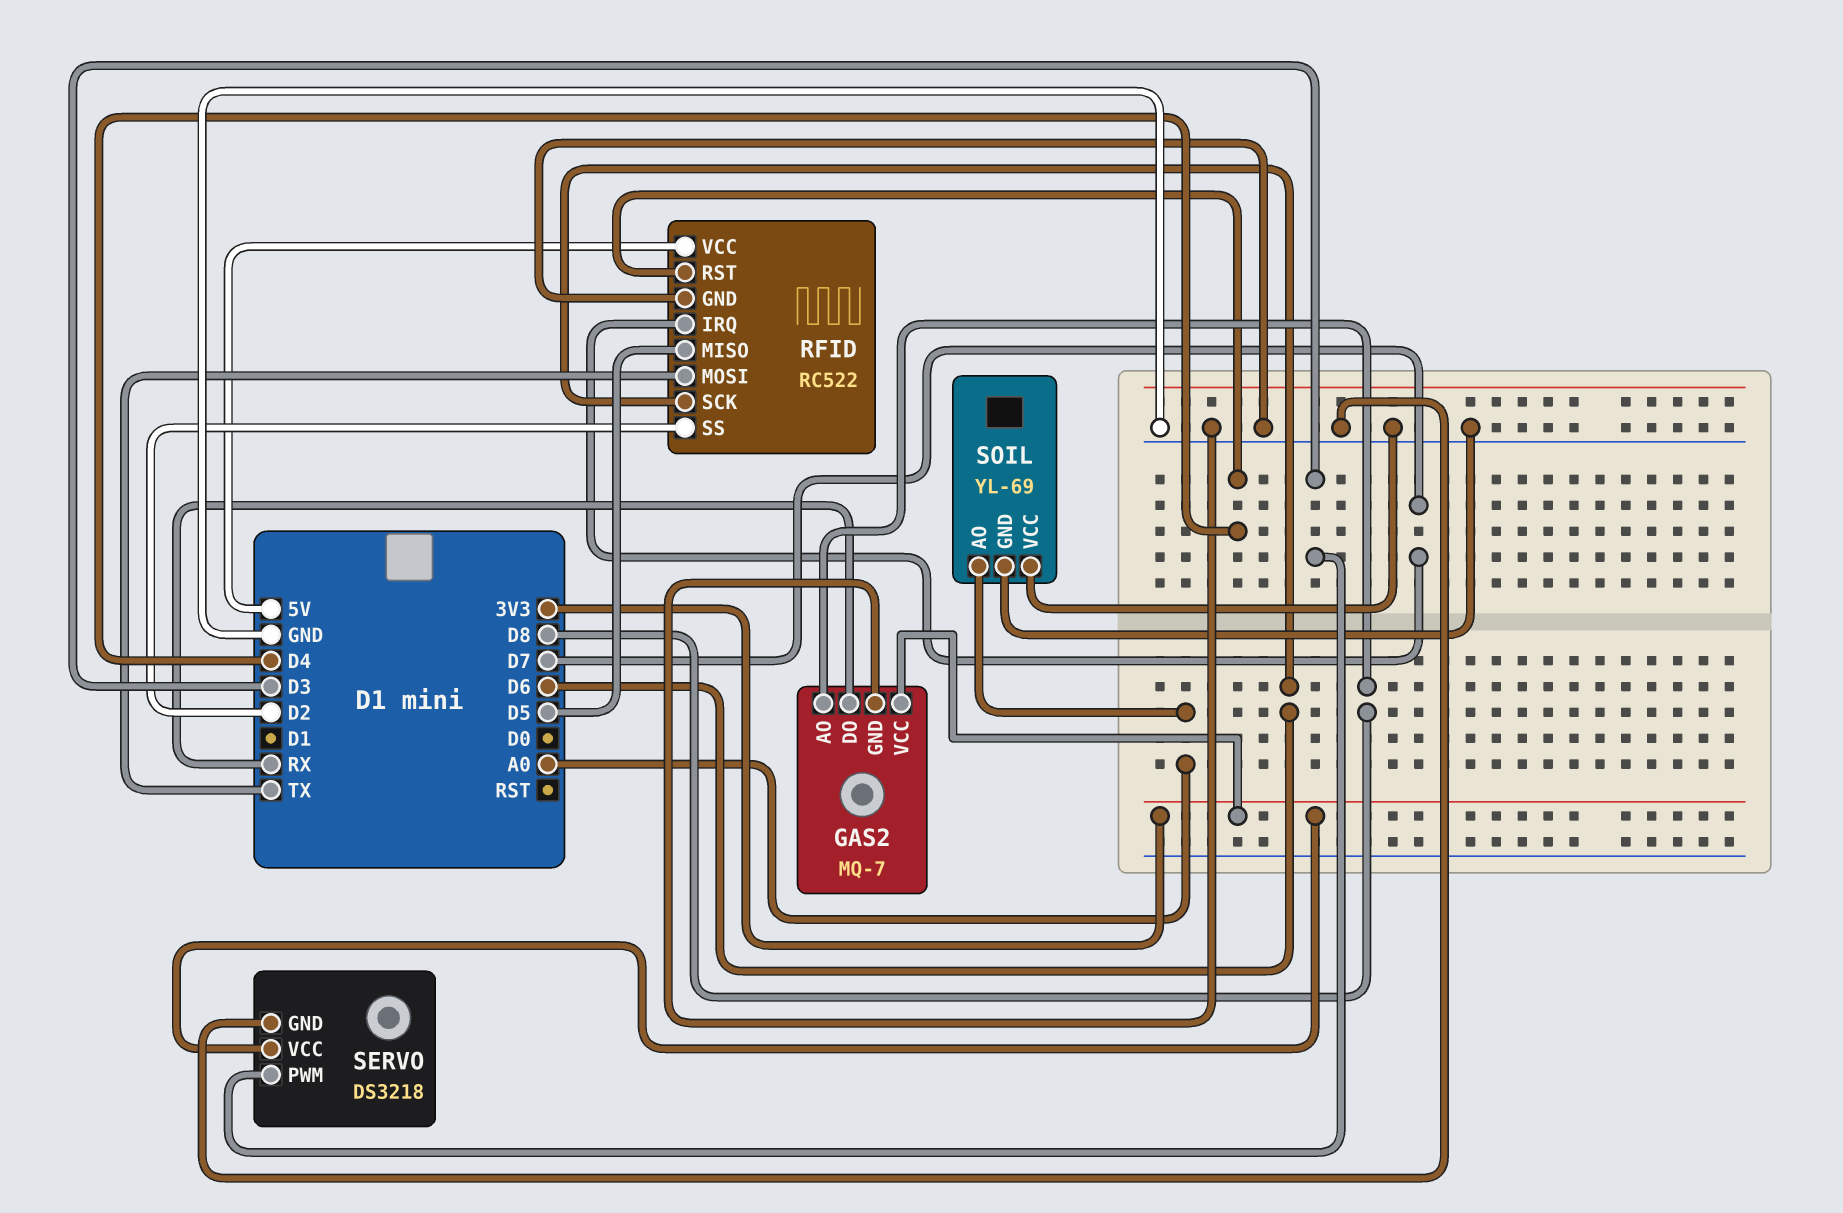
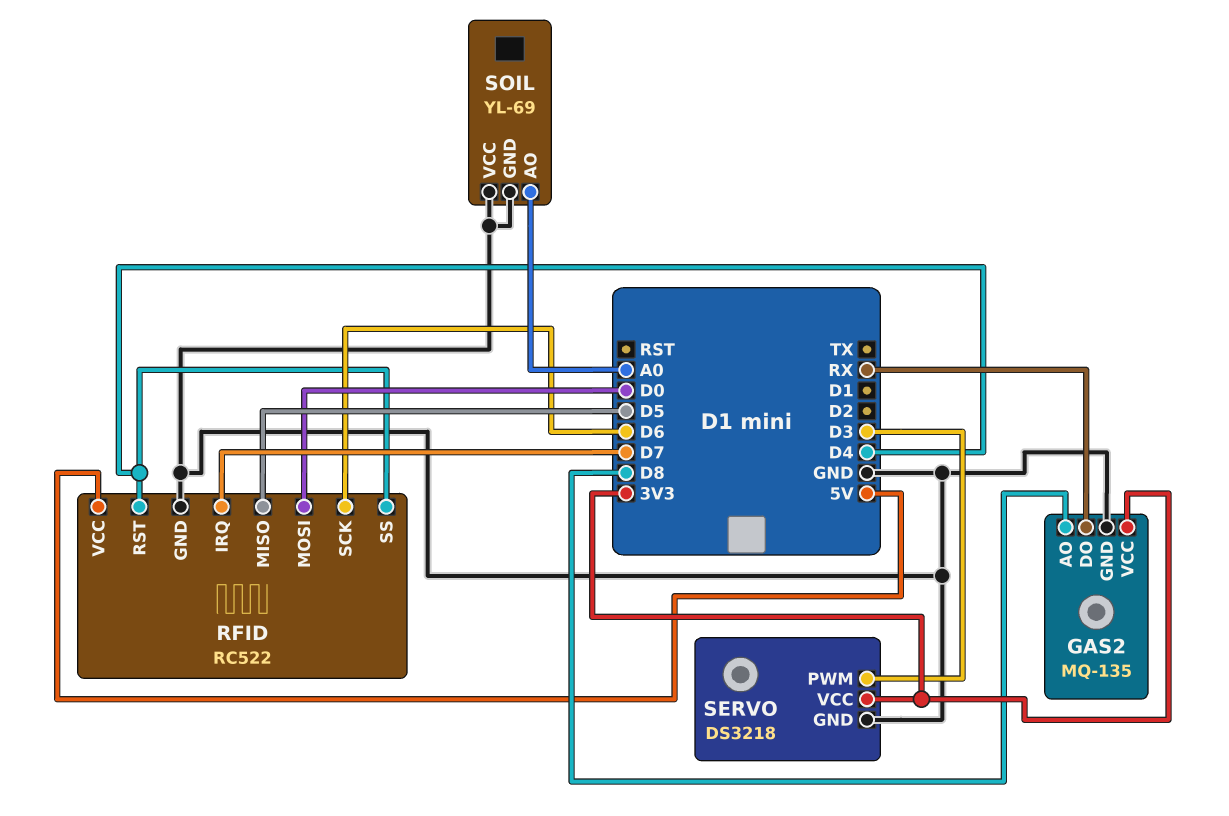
GAS2: MQ-7 -> MQ-135
RFID pin MOSI: TX -> D0
RFID pin SS: D2 -> D4

